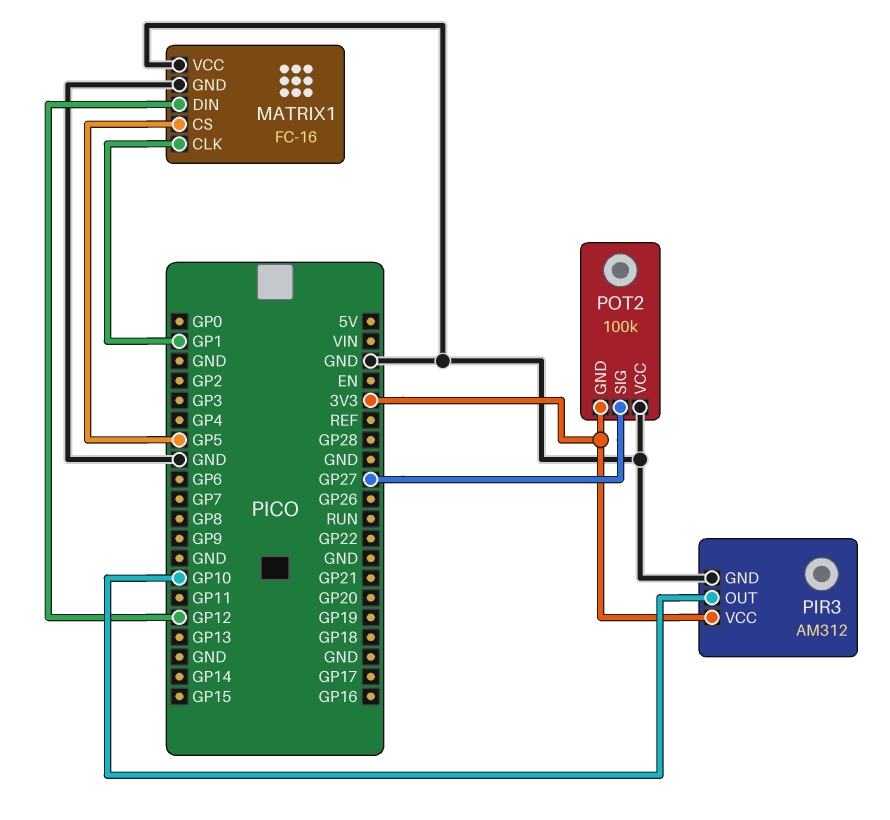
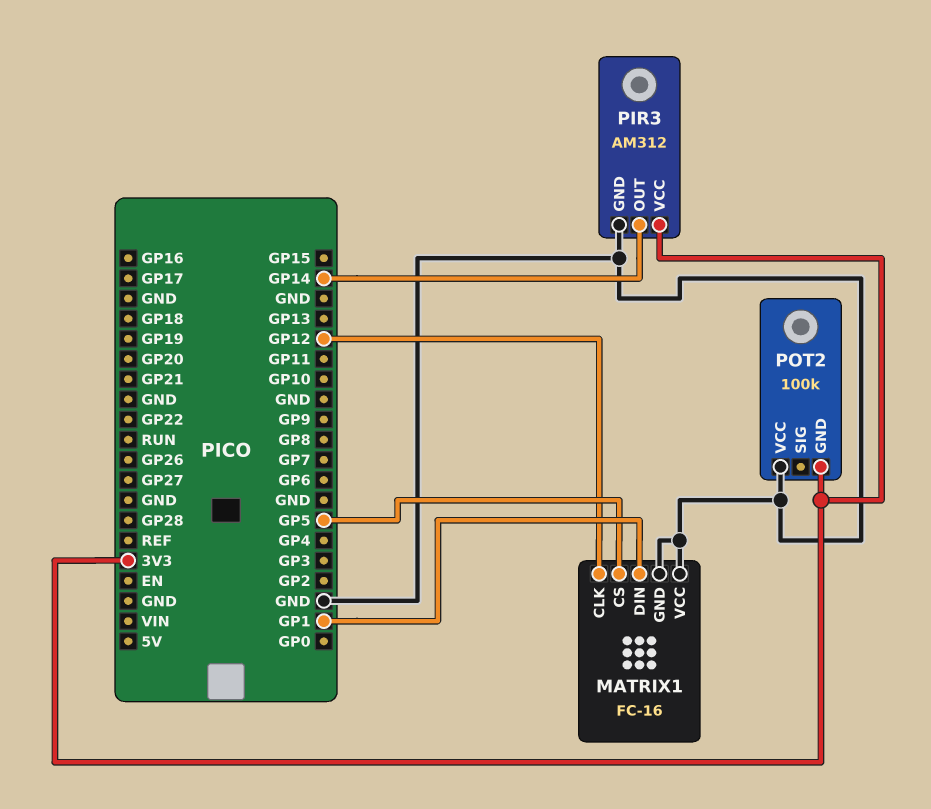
MATRIX1 pin CLK: GP1 -> GP12
MATRIX1 pin DIN: GP12 -> GP1
PIR3 pin OUT: GP10 -> GP14
POT2 pin SIG: GP27 -> none

